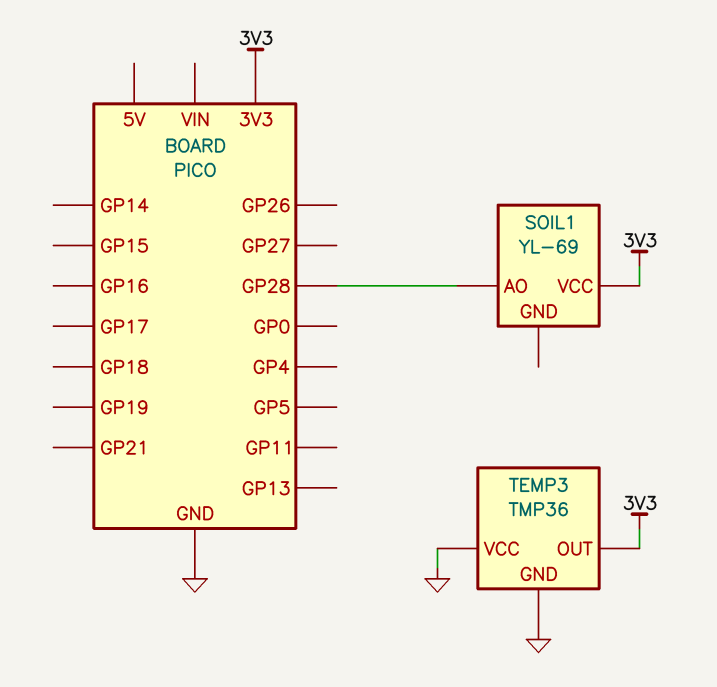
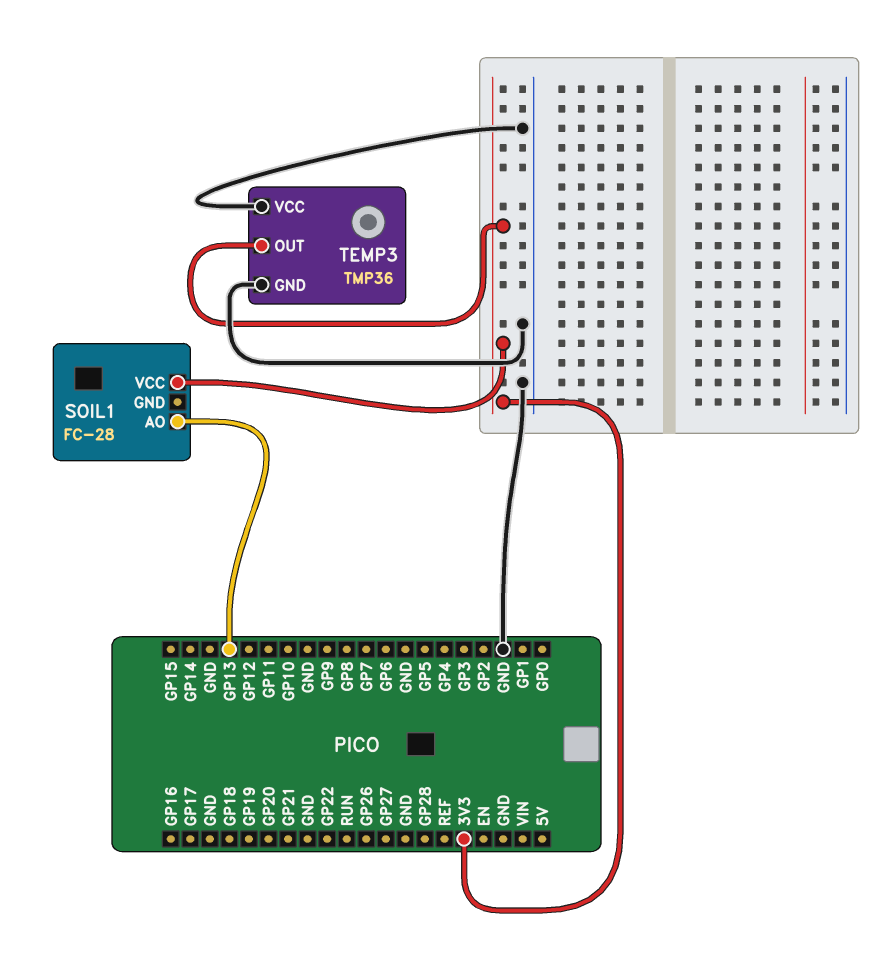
SOIL1: YL-69 -> FC-28
SOIL1 pin AO: GP28 -> GP13

